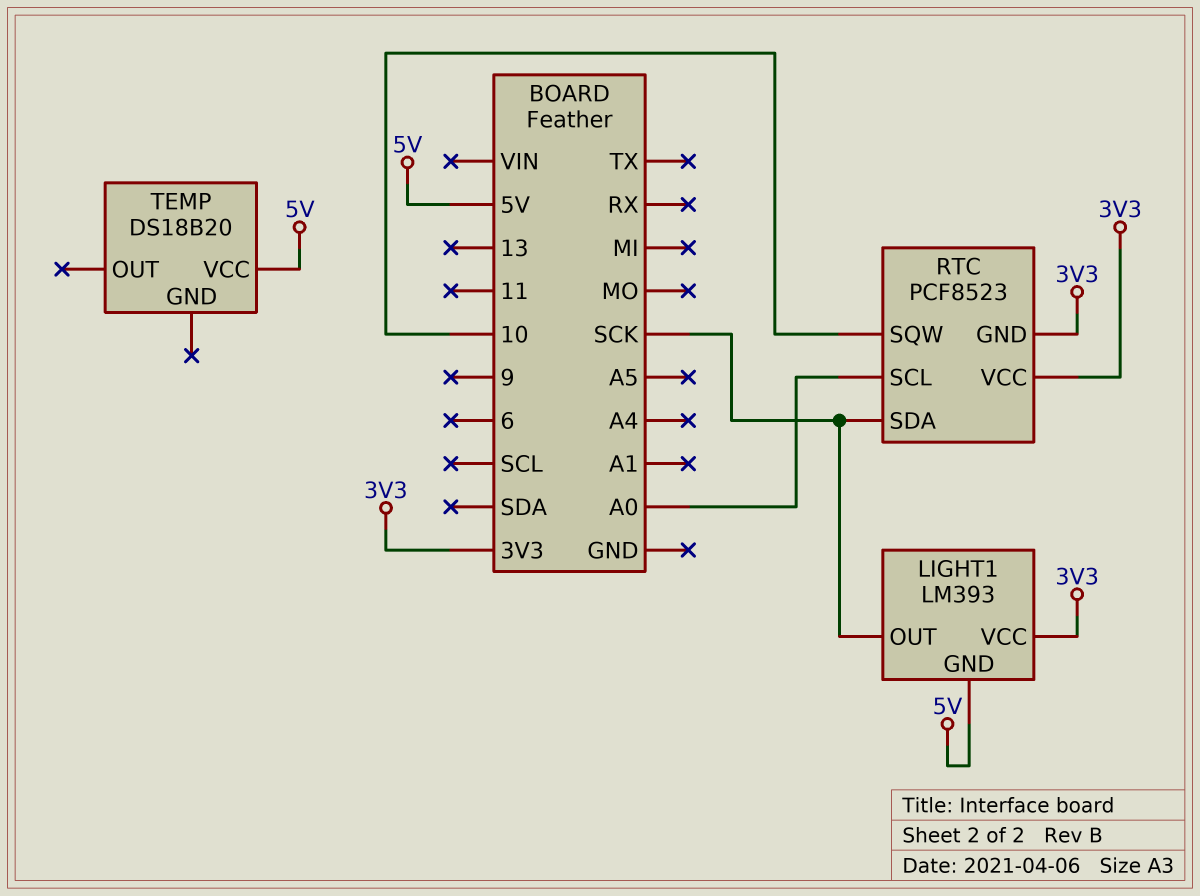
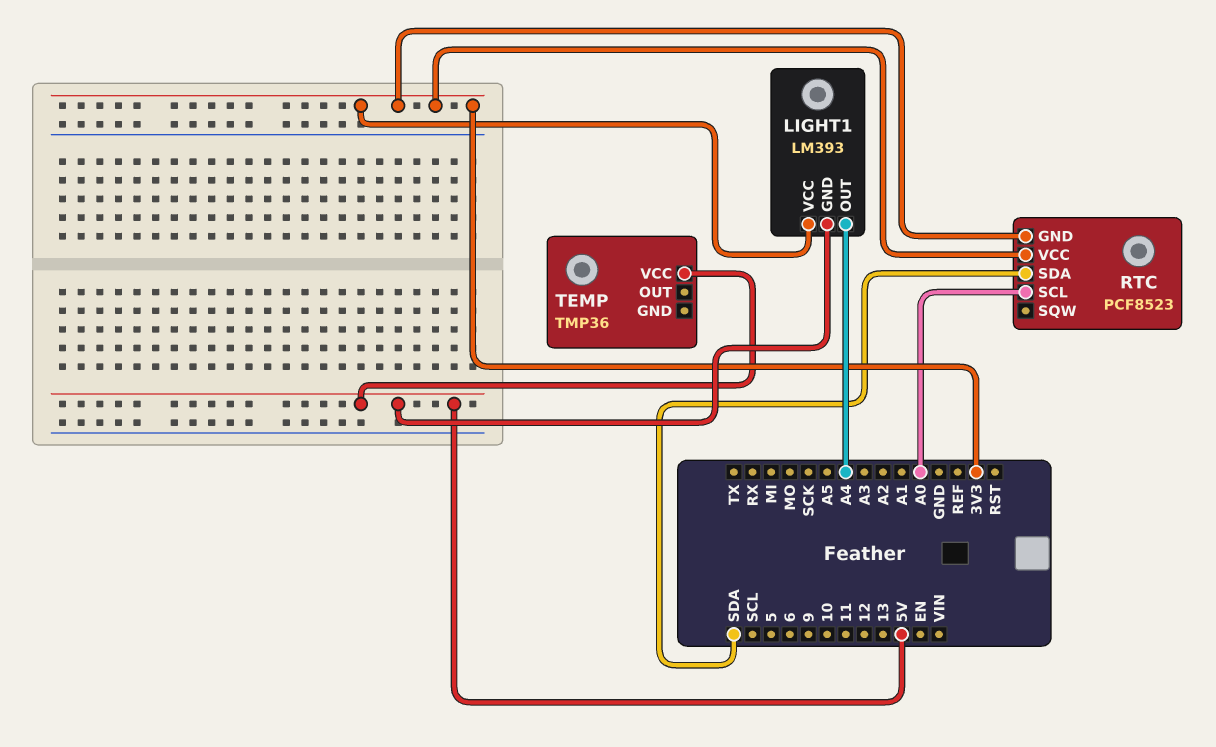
LIGHT1 pin OUT: SCK -> A4
RTC pin SDA: SCK -> SDA
RTC pin SQW: 10 -> none
TEMP: DS18B20 -> TMP36

